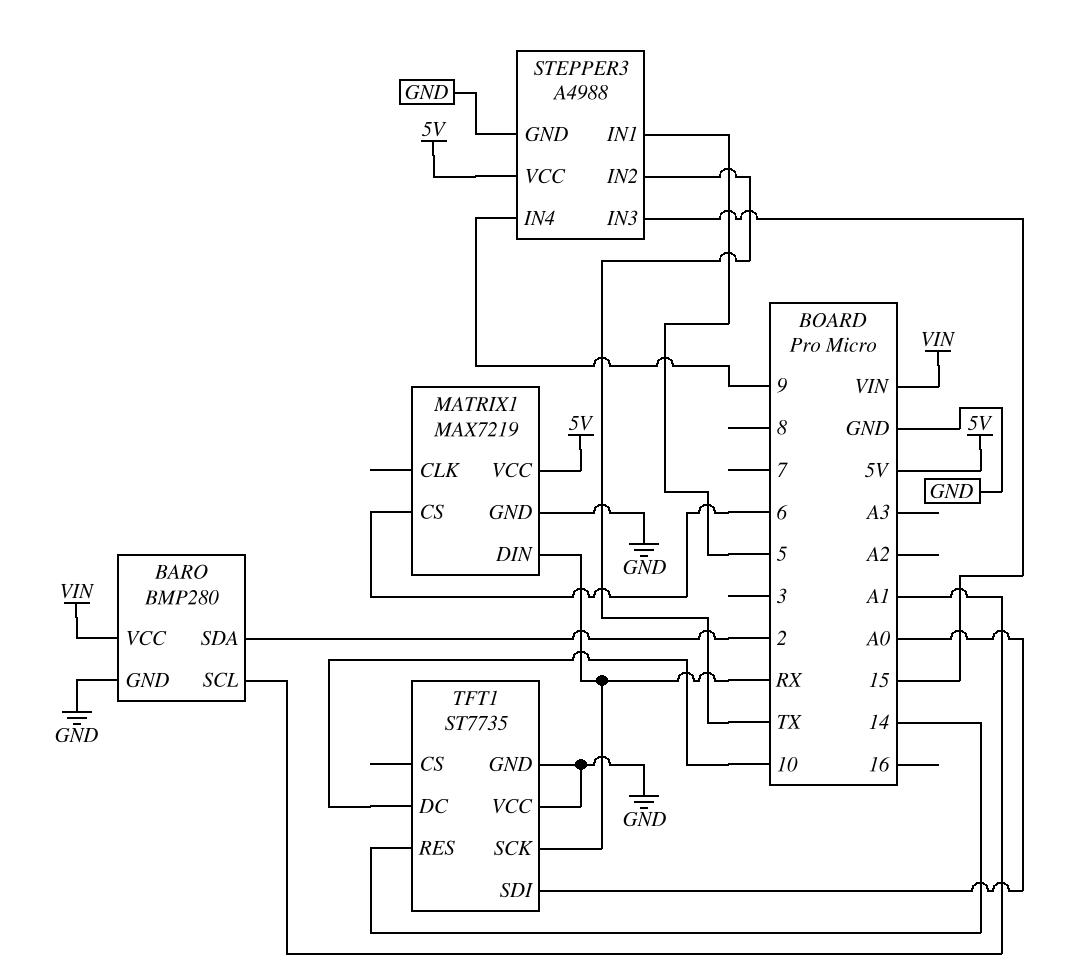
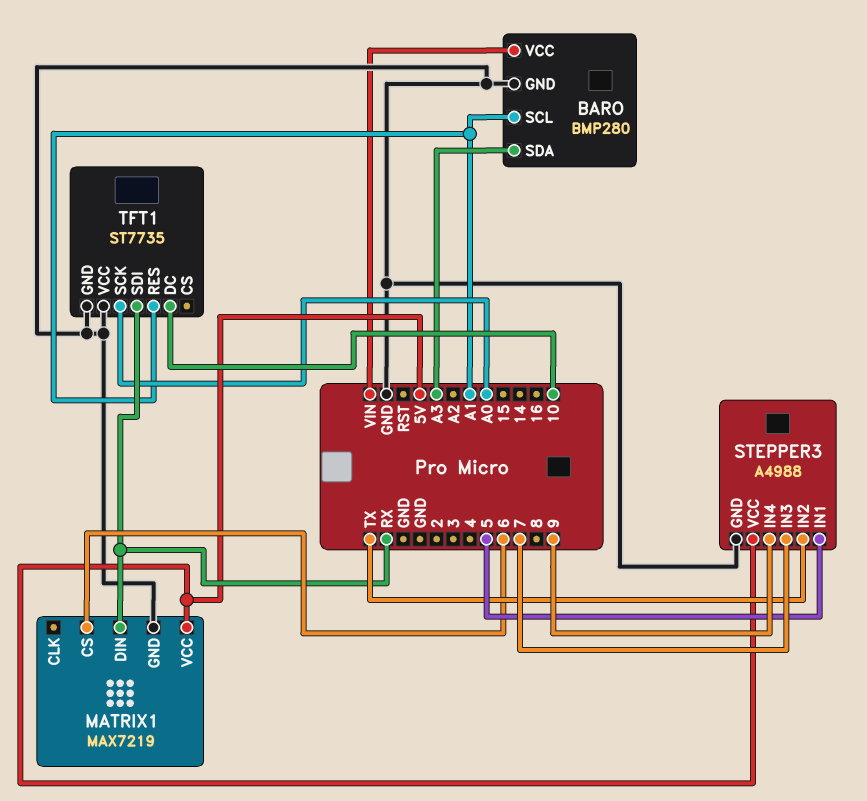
BARO pin SDA: 2 -> A3
STEPPER3 pin IN3: 15 -> 7
TFT1 pin RES: 14 -> A1
TFT1 pin SCK: RX -> A0
TFT1 pin SDI: A0 -> RX

